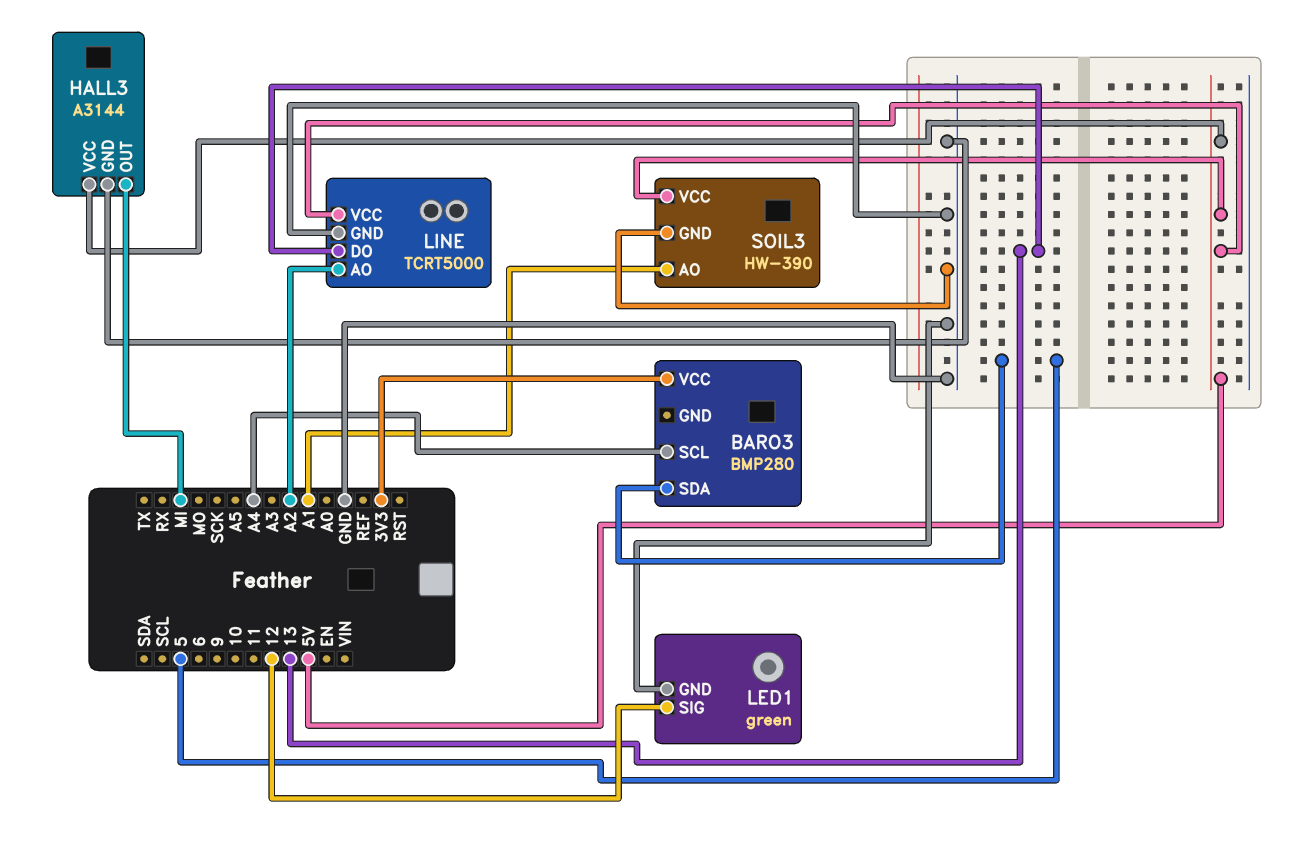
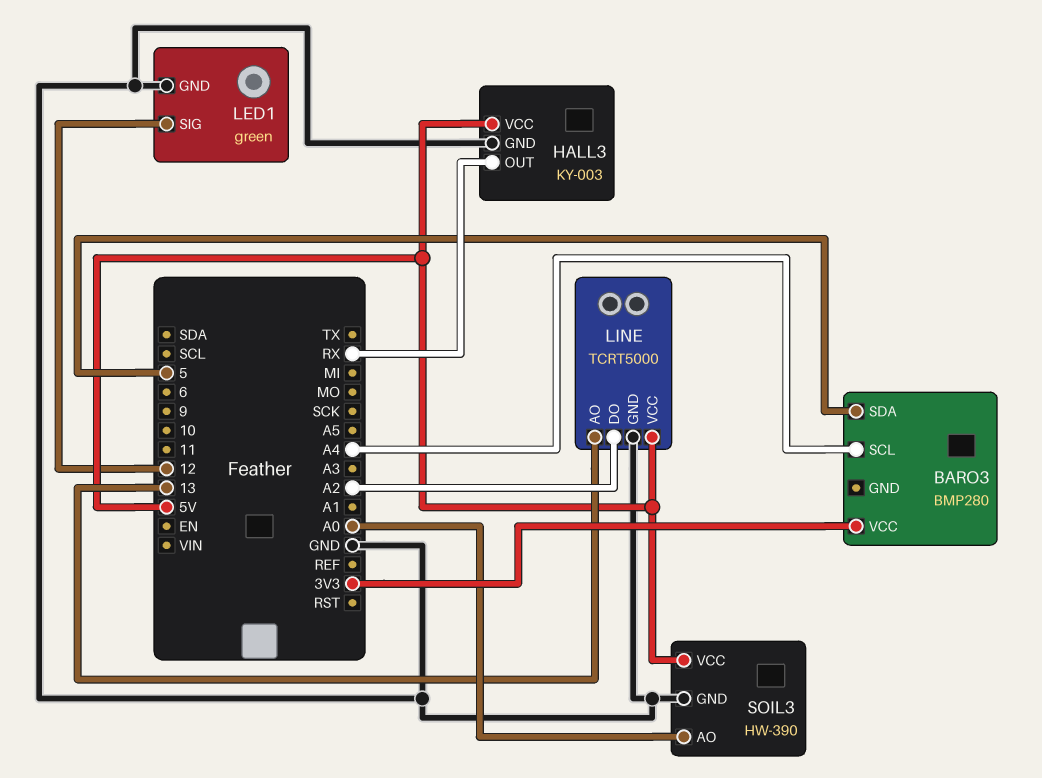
HALL3: A3144 -> KY-003
HALL3 pin OUT: MI -> RX
LINE pin AO: A2 -> 13
LINE pin DO: 13 -> A2
SOIL3 pin AO: A1 -> A0

